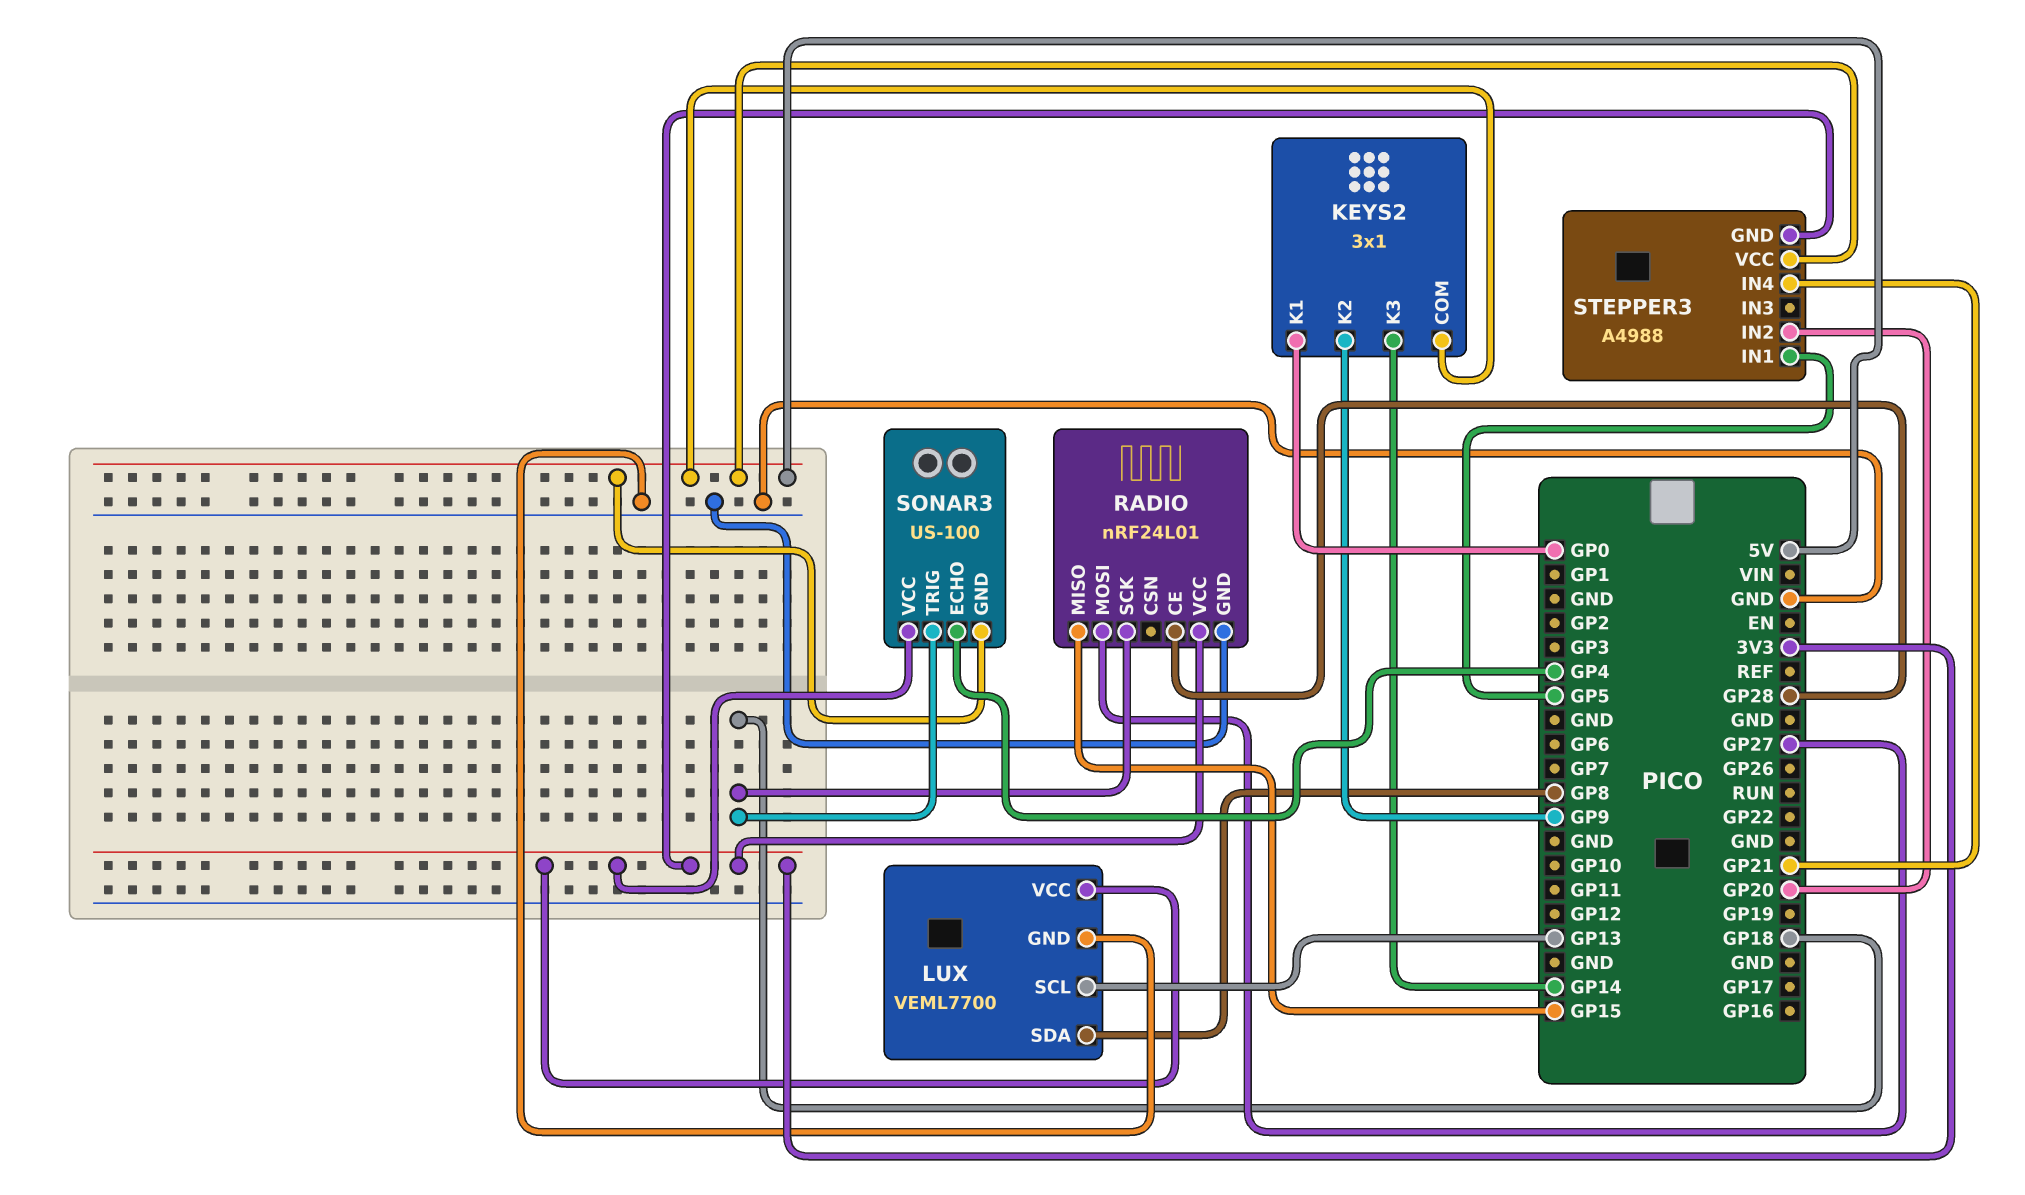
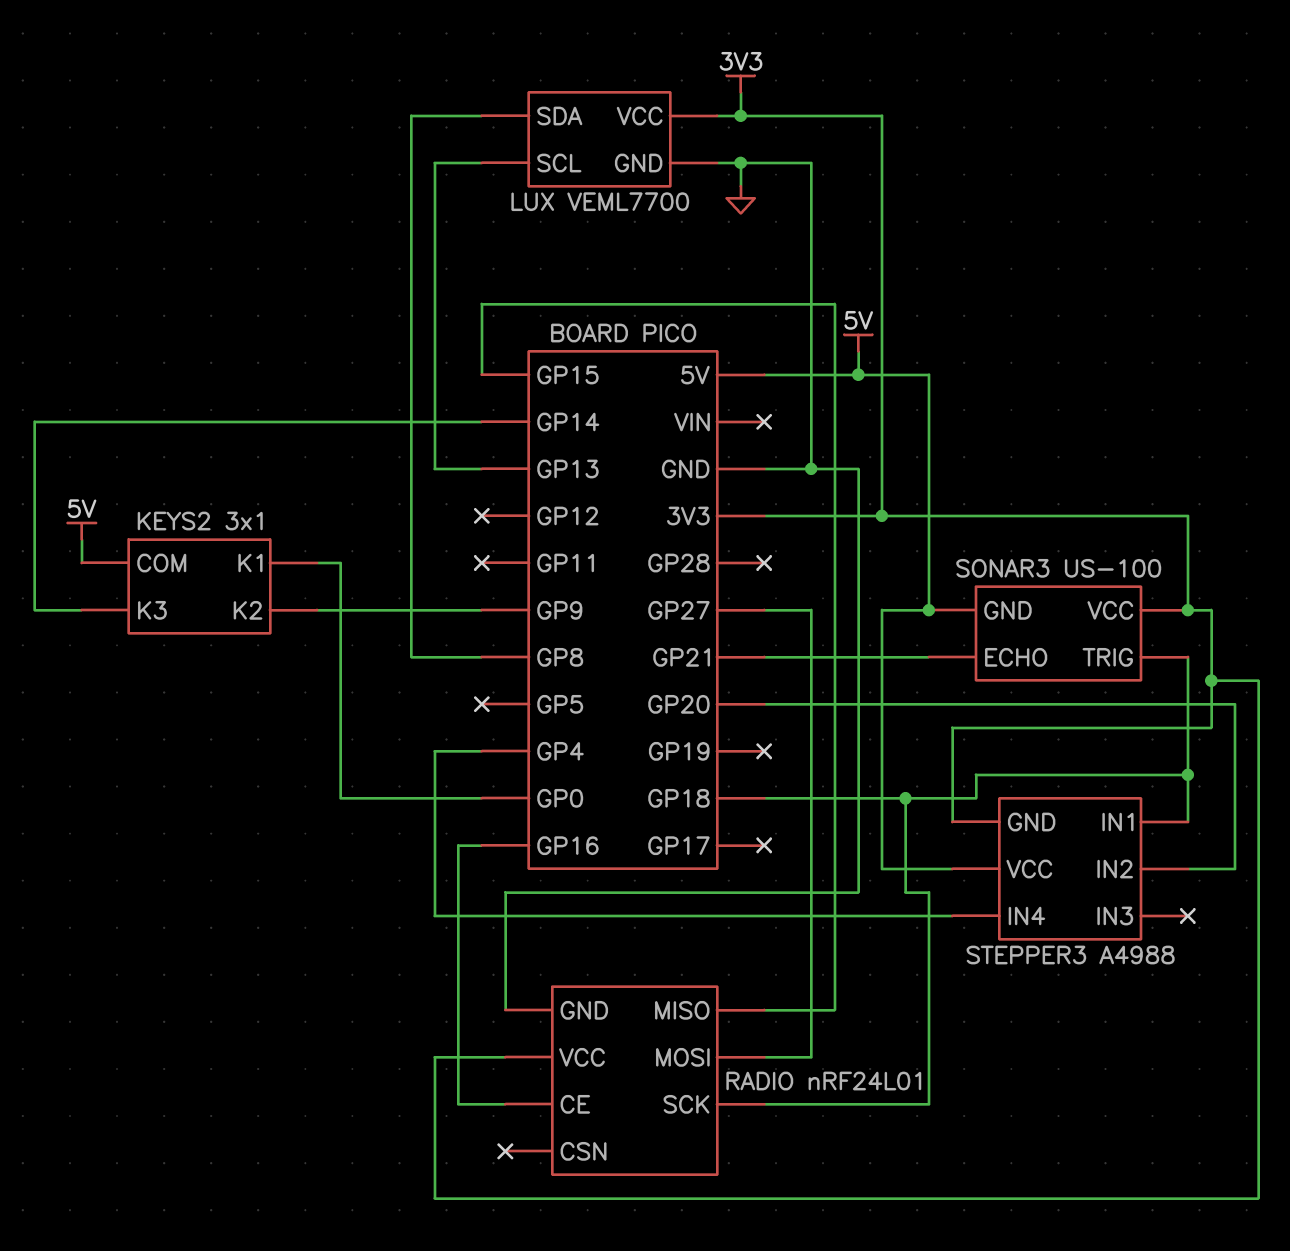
RADIO pin CE: GP28 -> GP16
SONAR3 pin ECHO: GP4 -> GP21
STEPPER3 pin IN1: GP5 -> GP18
STEPPER3 pin IN4: GP21 -> GP4

